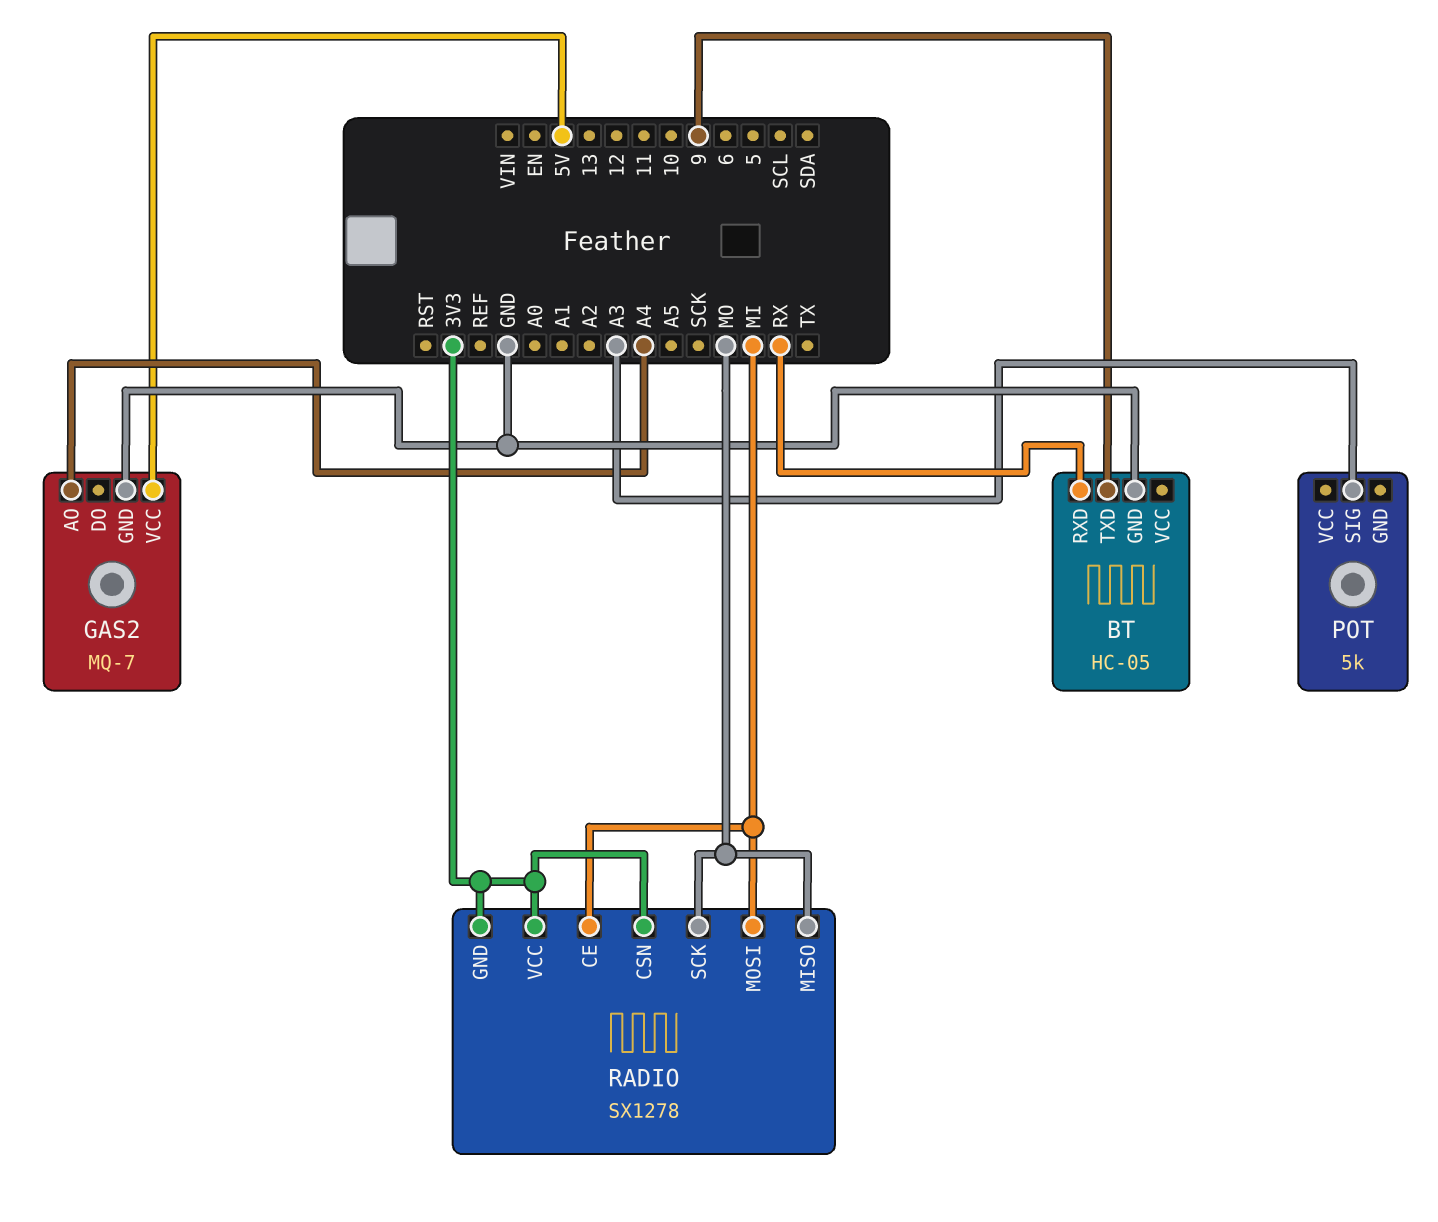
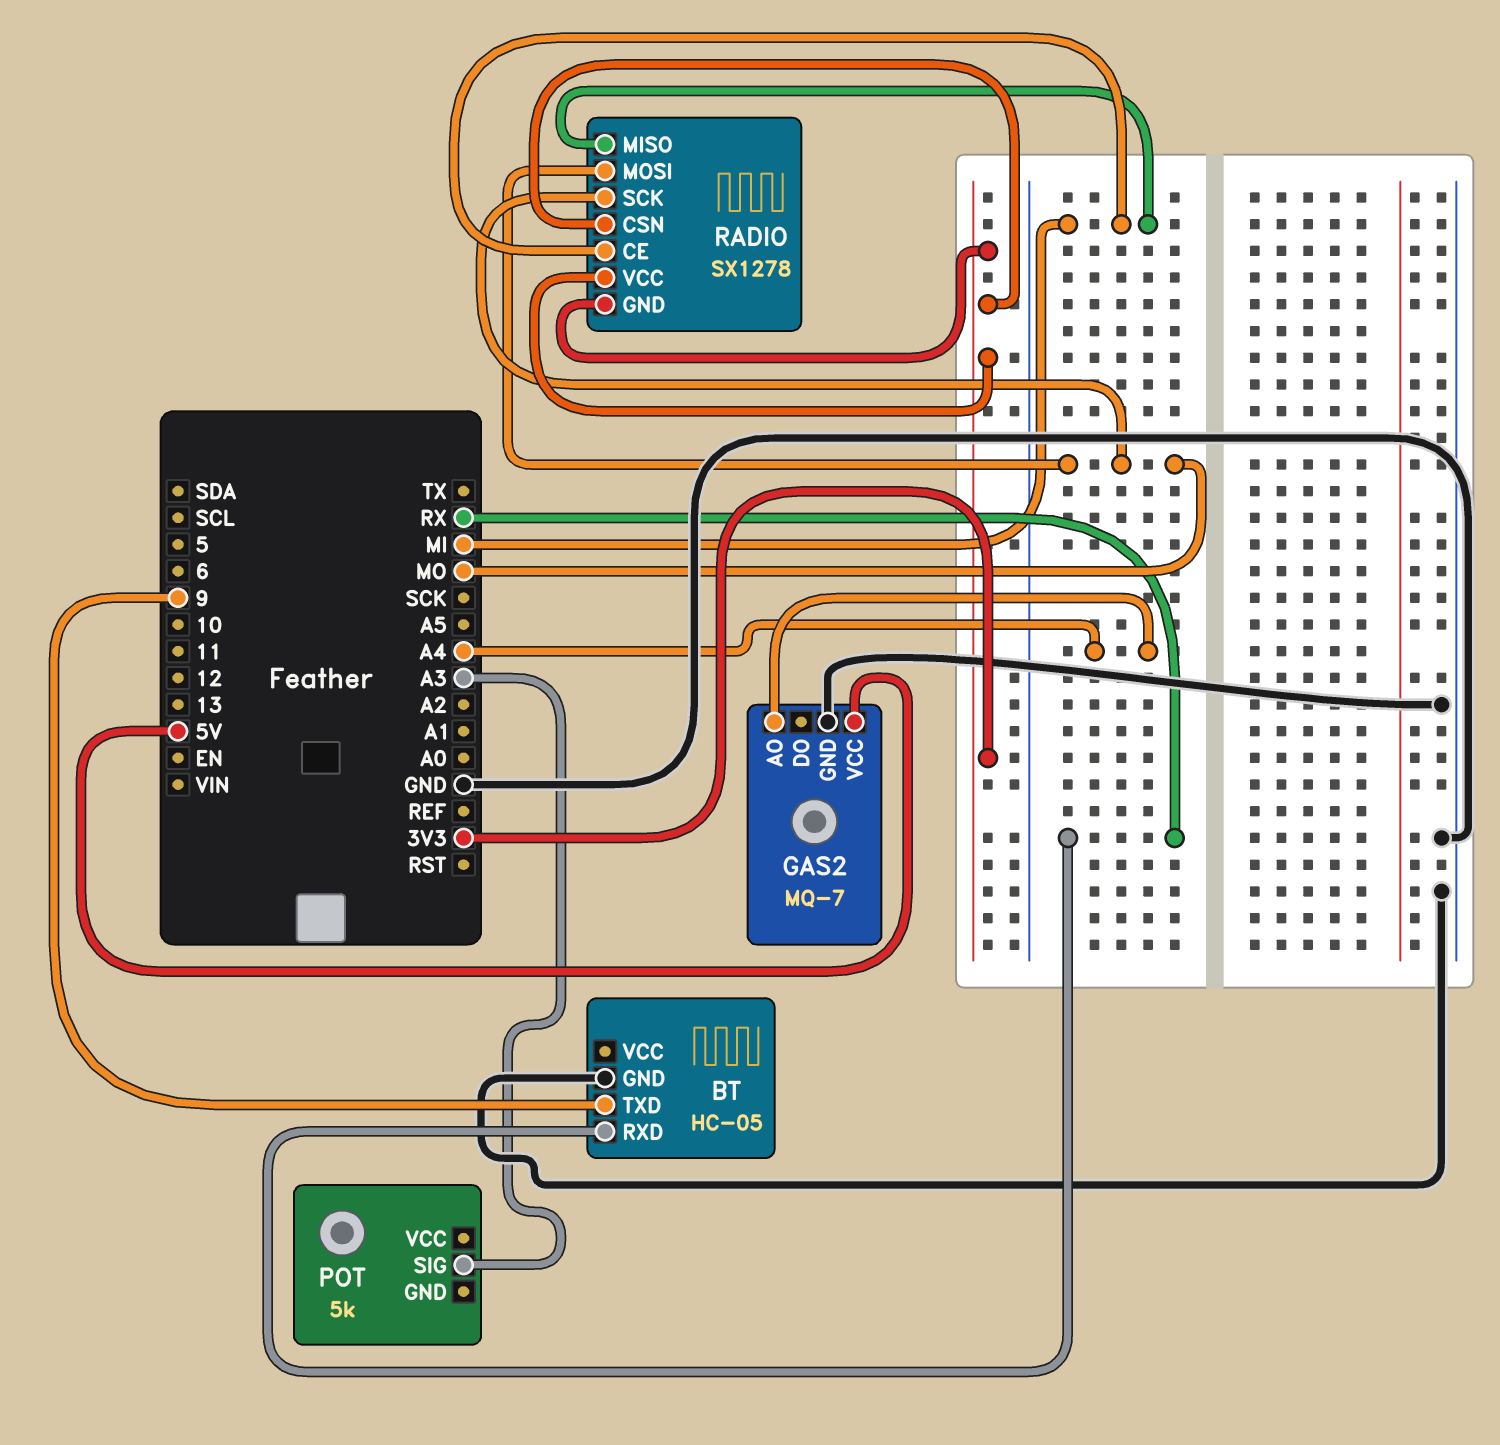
RADIO pin MISO: MO -> MI
RADIO pin MOSI: MI -> MO

